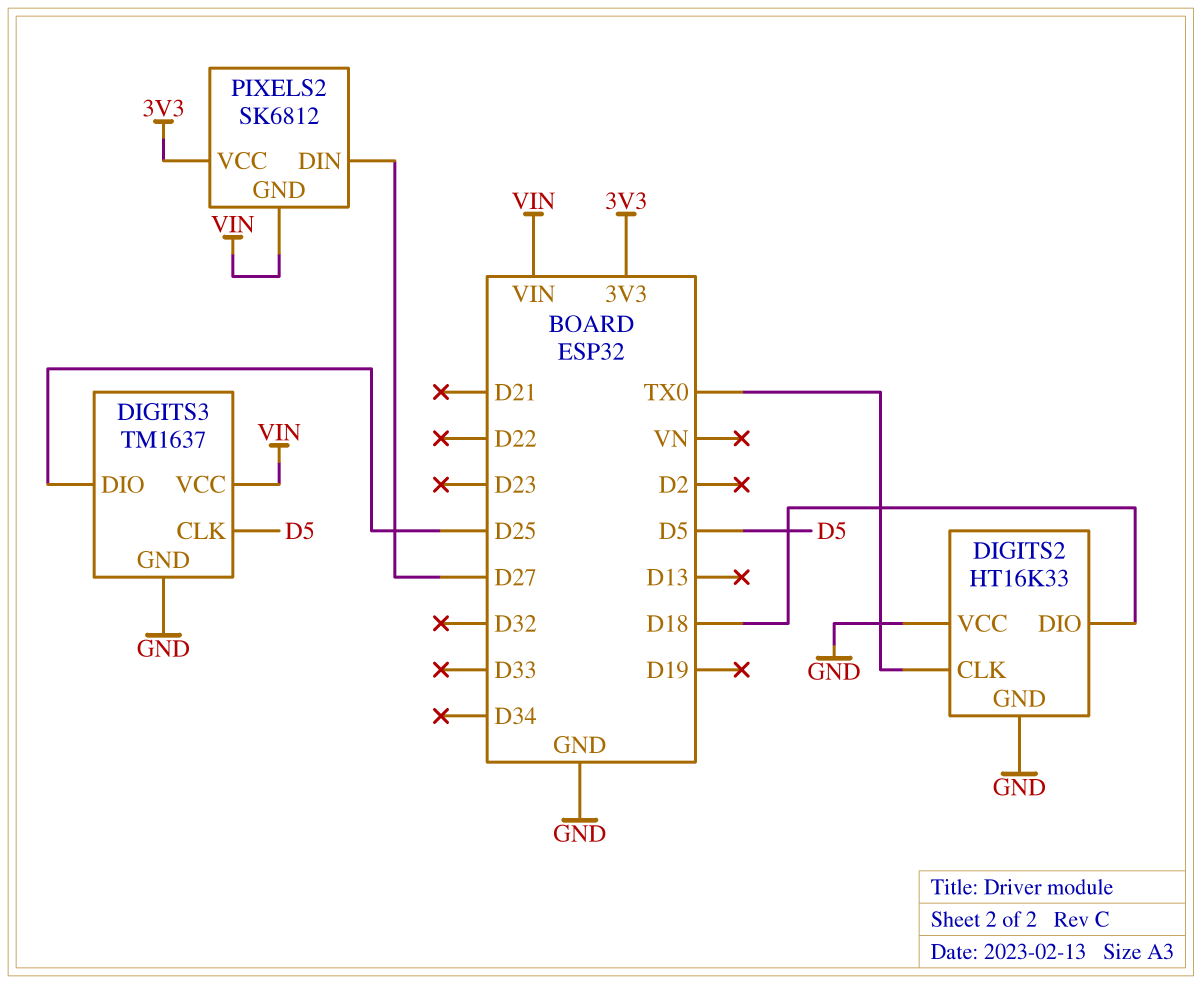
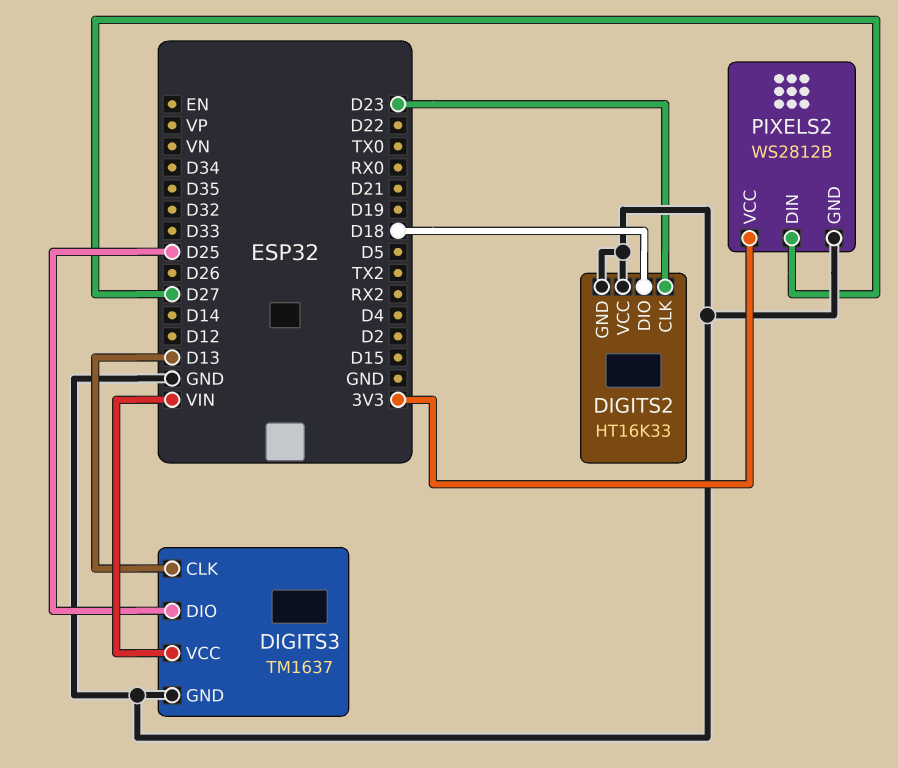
DIGITS2 pin CLK: TX0 -> D23
DIGITS3 pin CLK: D5 -> D13
PIXELS2: SK6812 -> WS2812B
PIXELS2 pin GND: VIN -> GND

